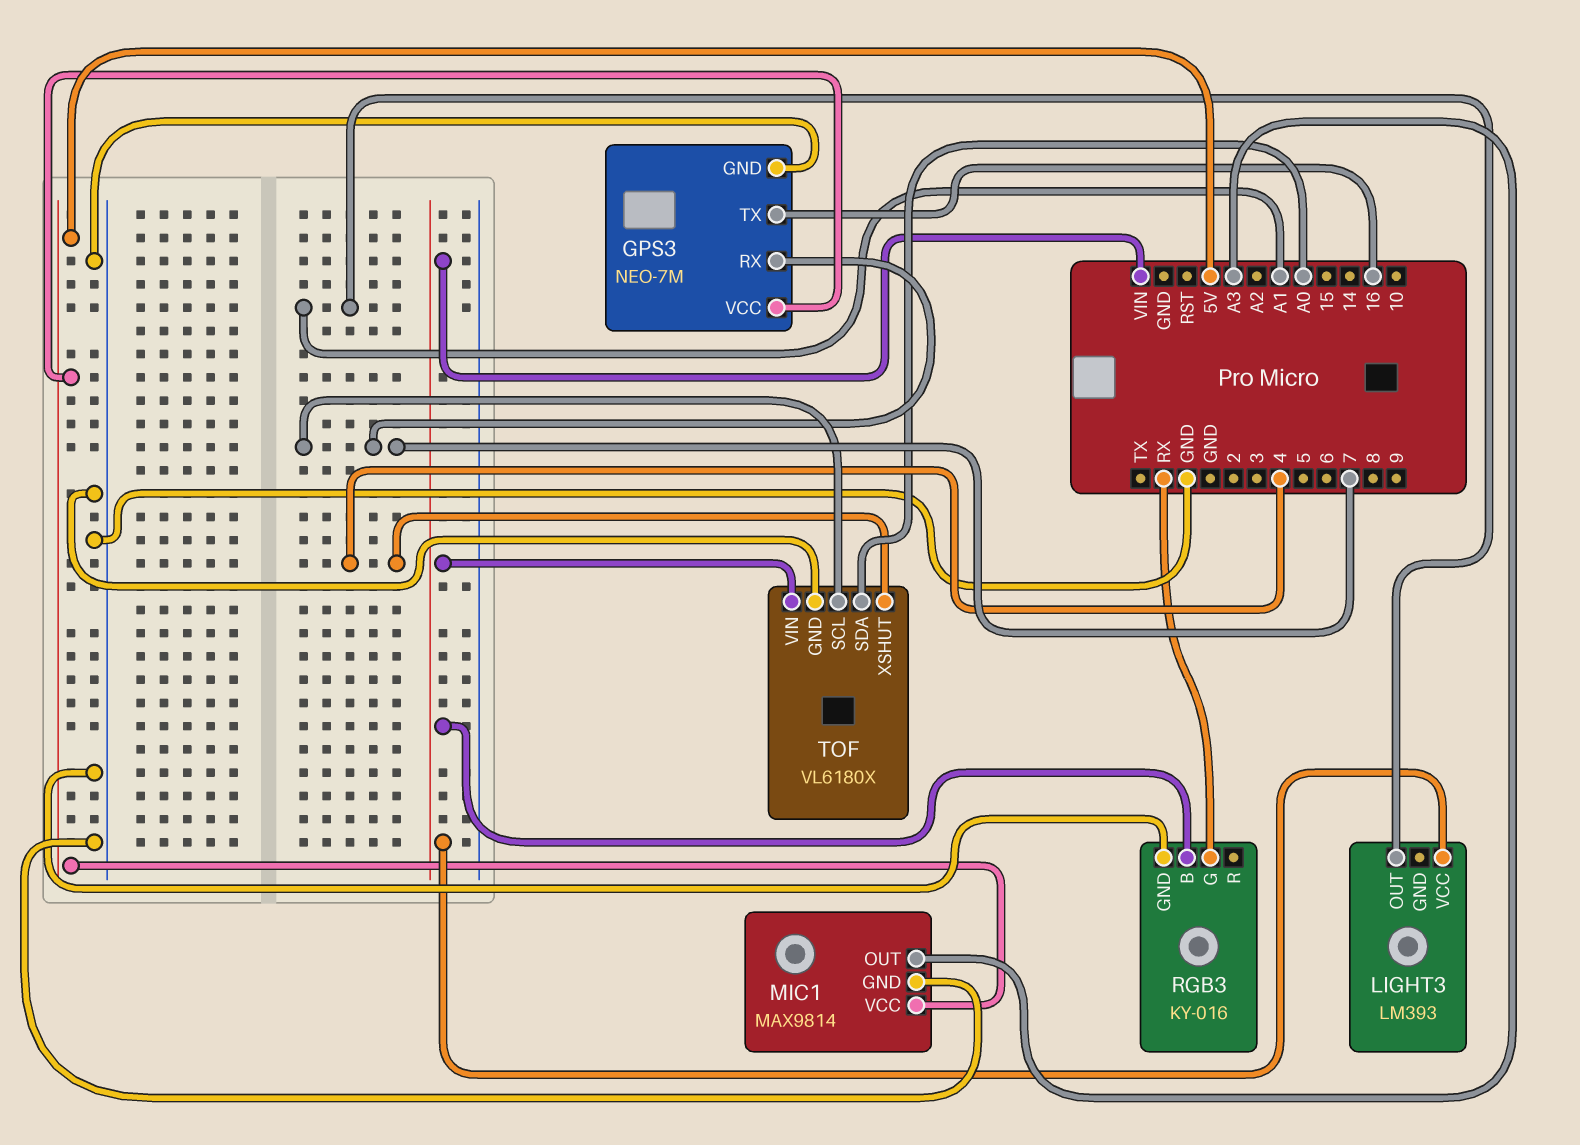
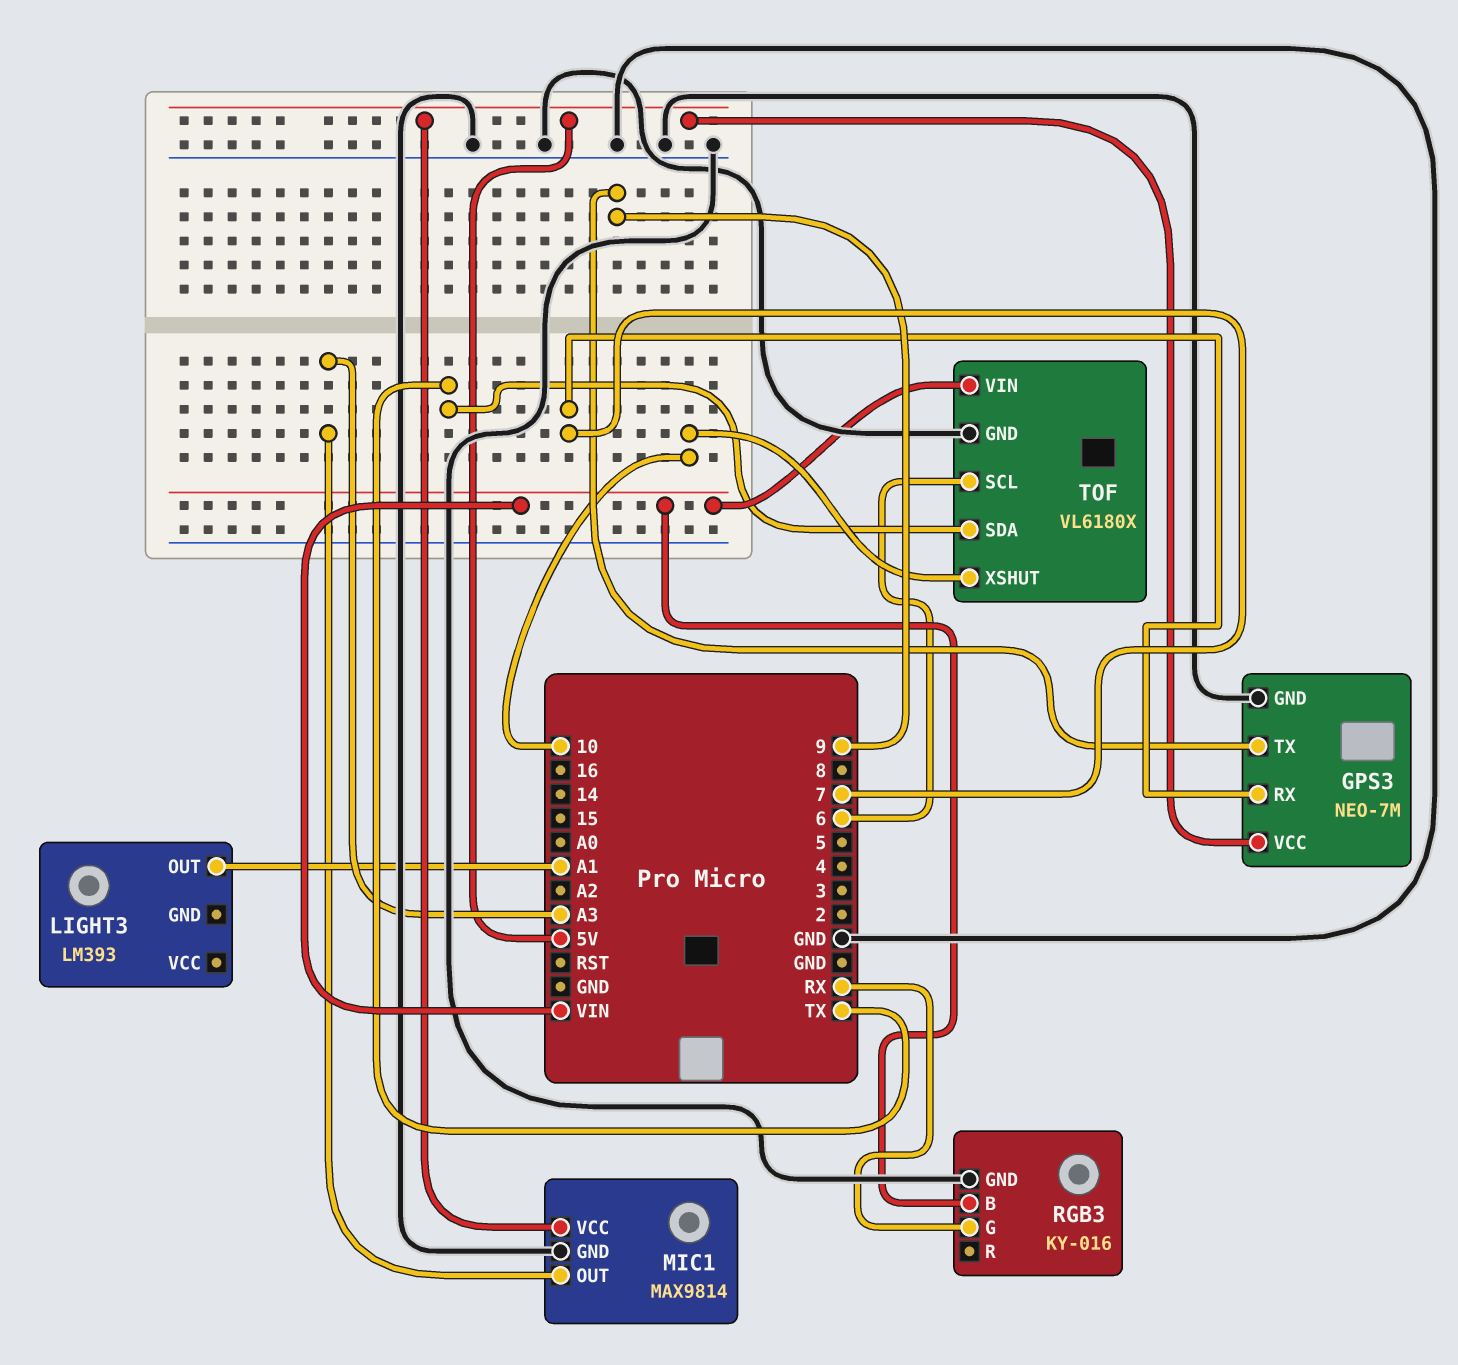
GPS3 pin TX: 16 -> 9
LIGHT3 pin VCC: VIN -> none
TOF pin SCL: 7 -> 6
TOF pin SDA: A0 -> TX
TOF pin XSHUT: 4 -> 10

